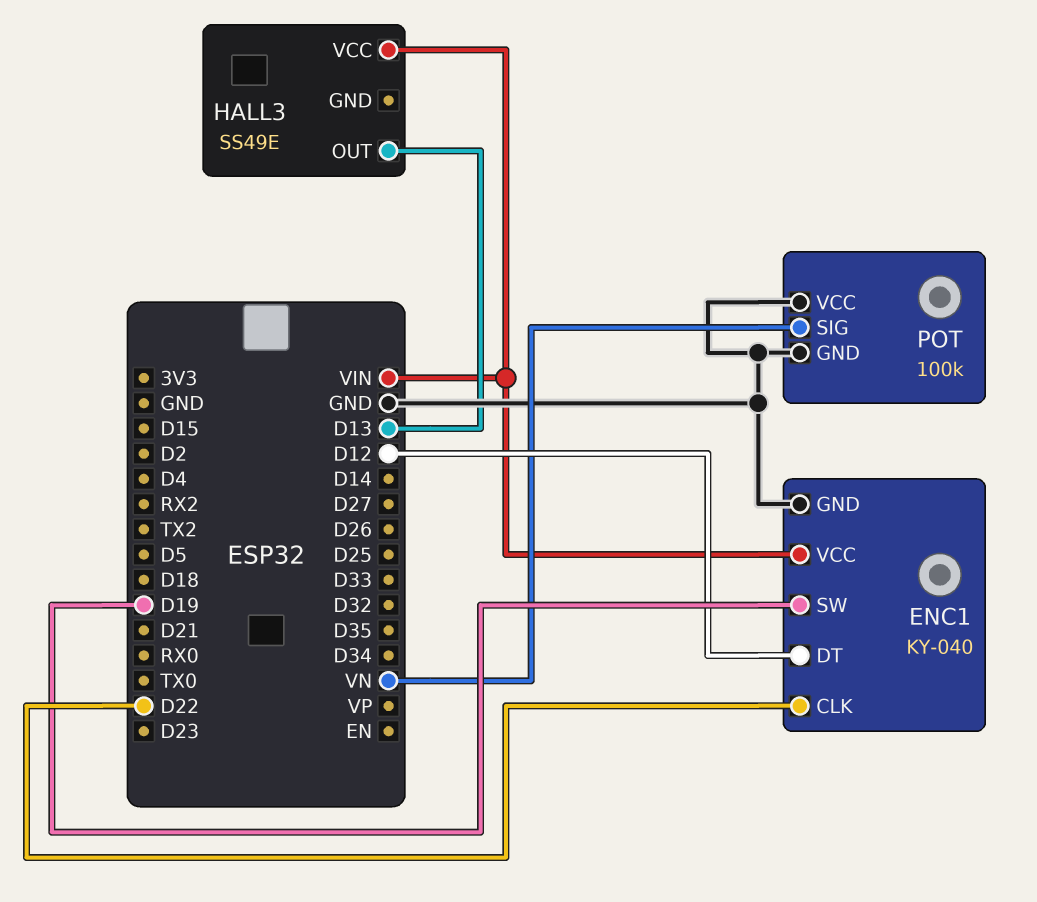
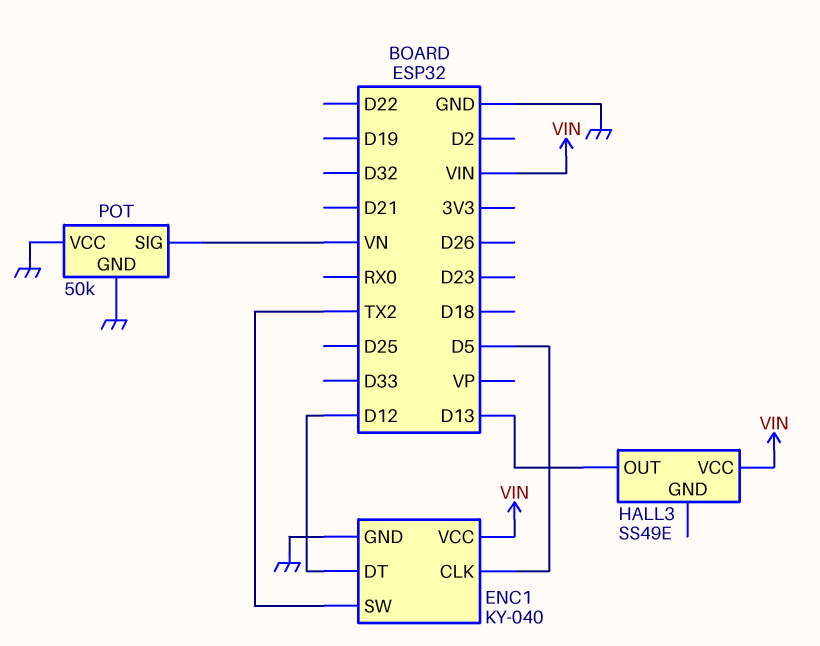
ENC1 pin CLK: D22 -> D5
ENC1 pin SW: D19 -> TX2
POT: 100k -> 50k

